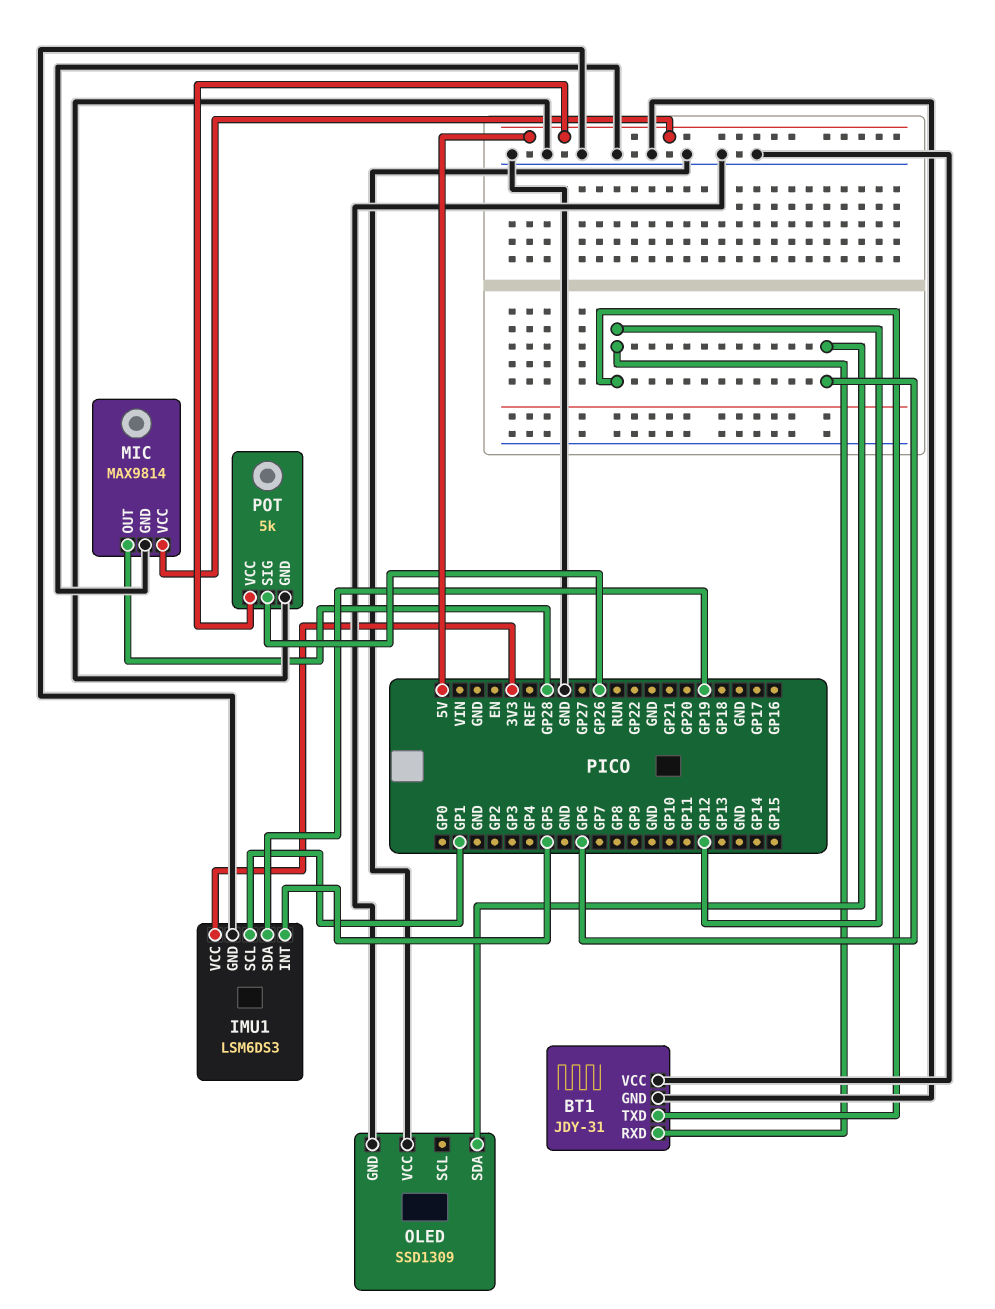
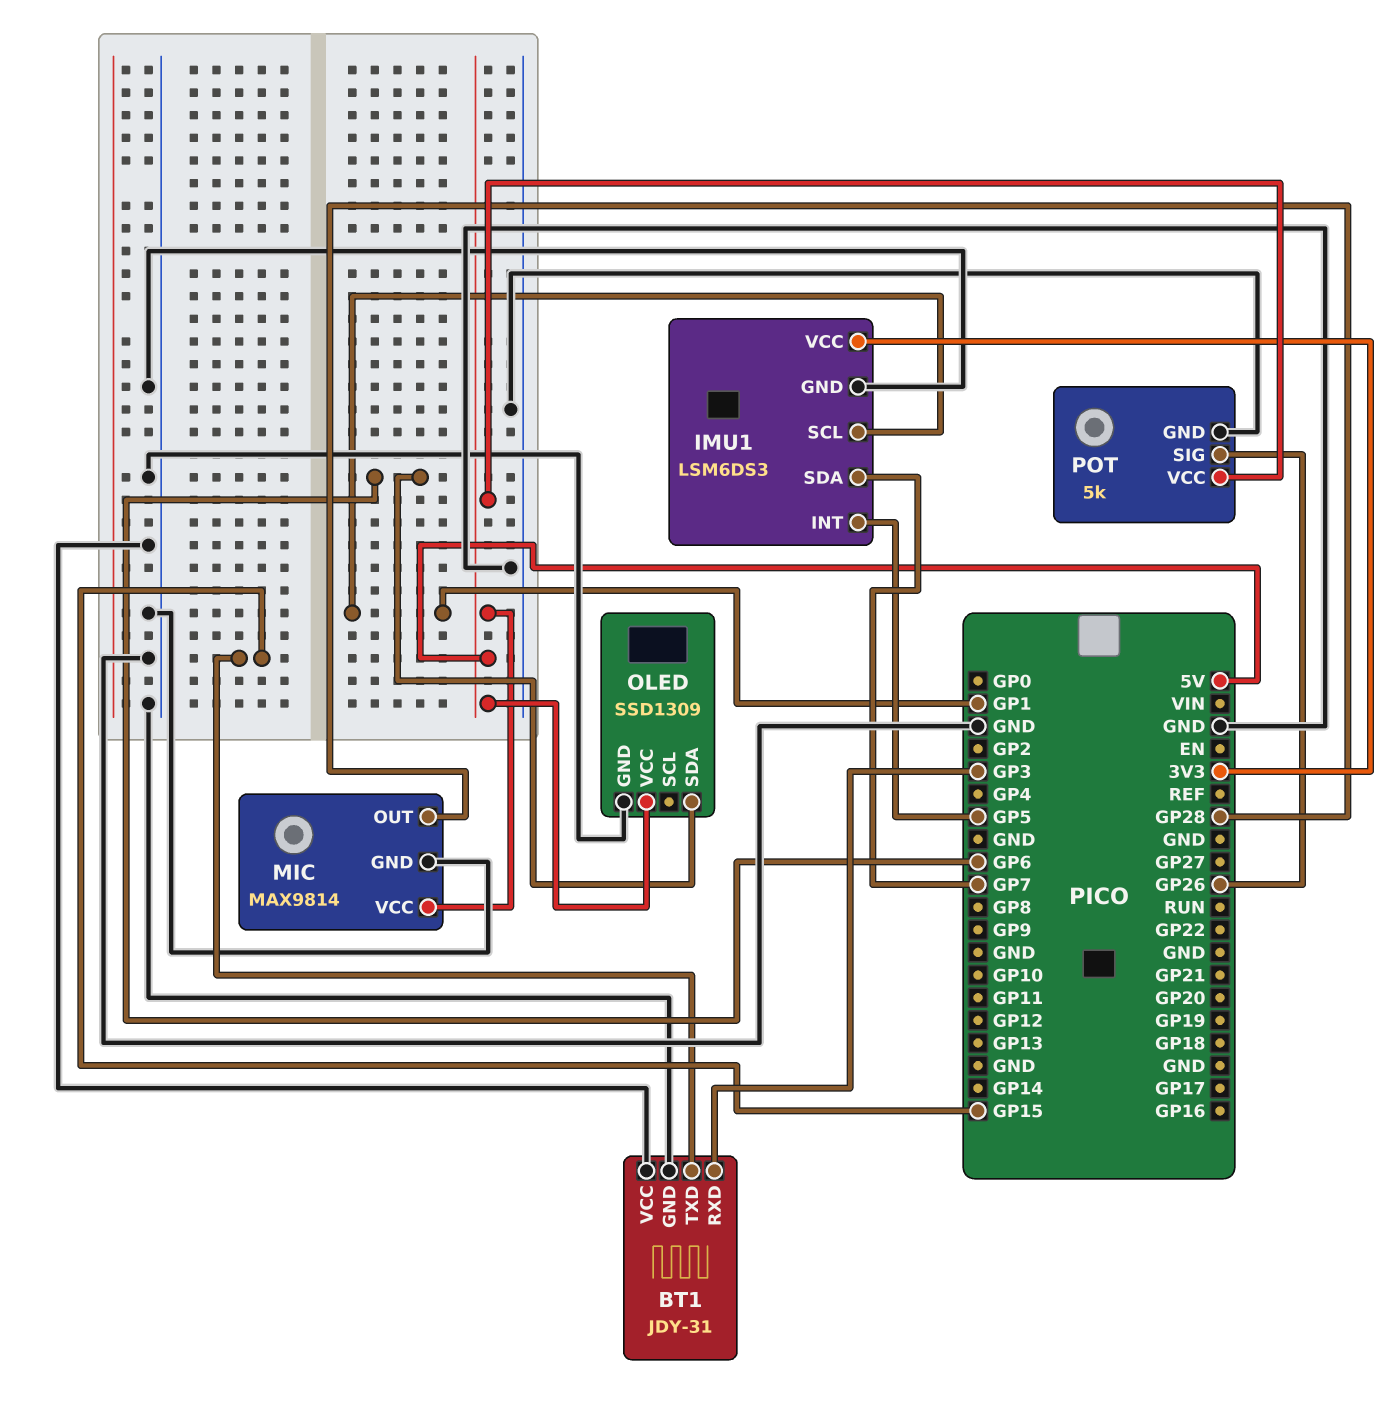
BT1 pin RXD: GP12 -> GP3
BT1 pin TXD: GP12 -> GP15
IMU1 pin SDA: GP19 -> GP7
OLED pin VCC: GND -> 5V

